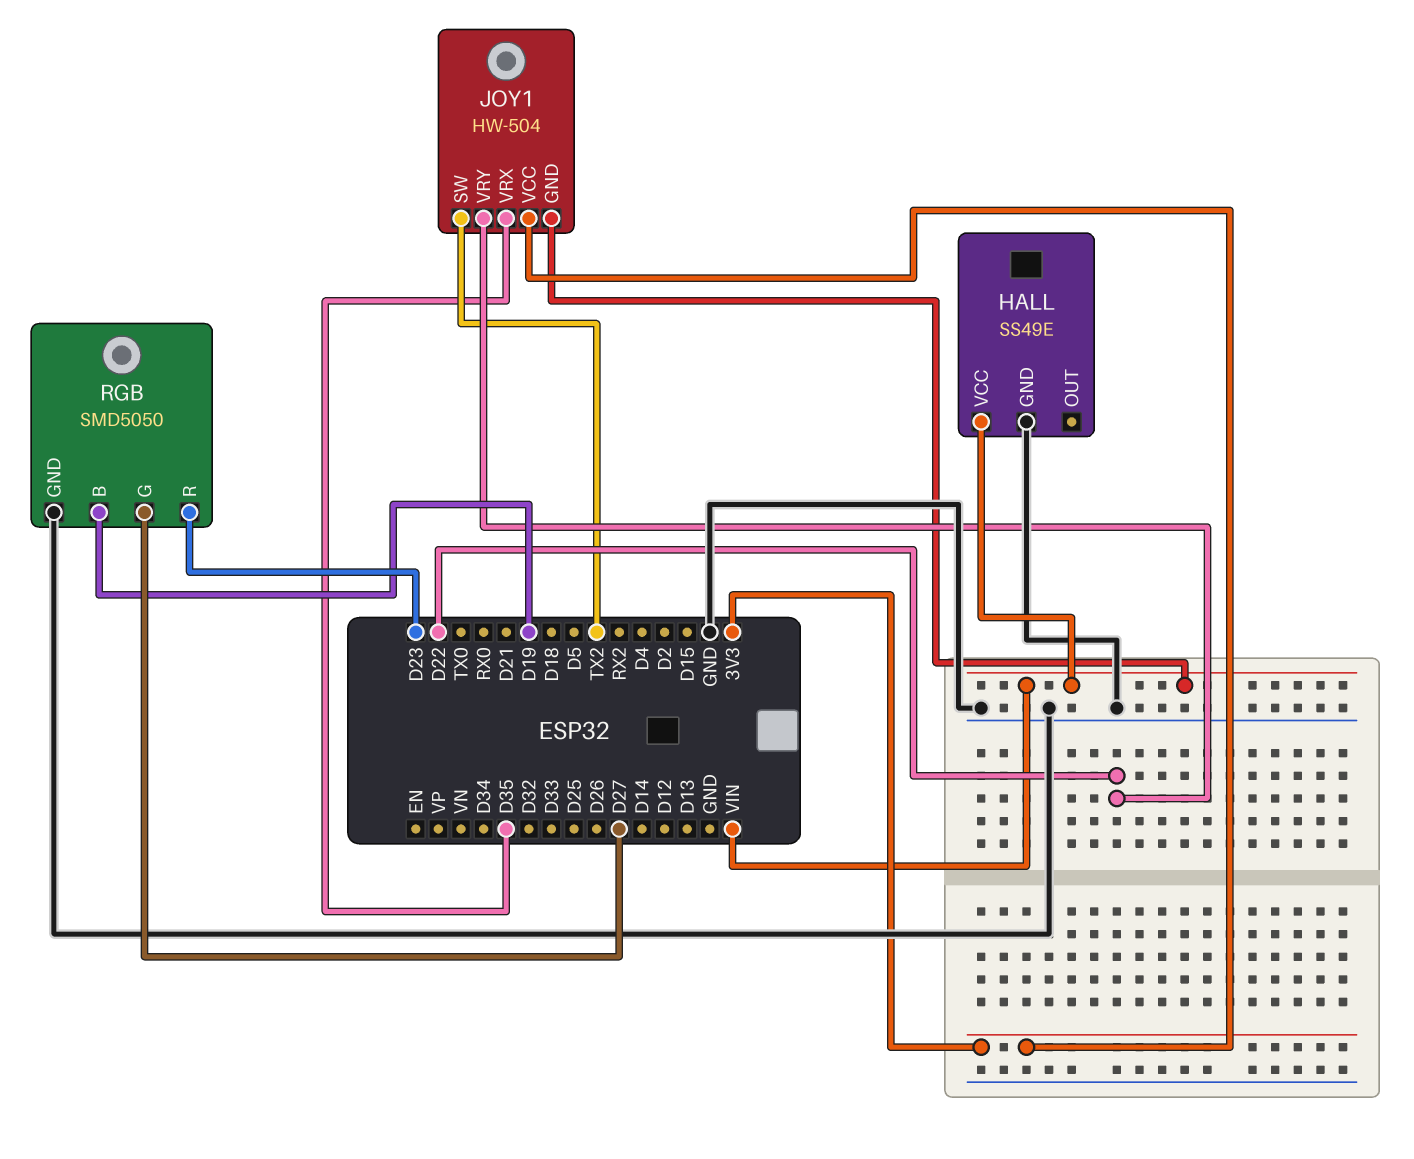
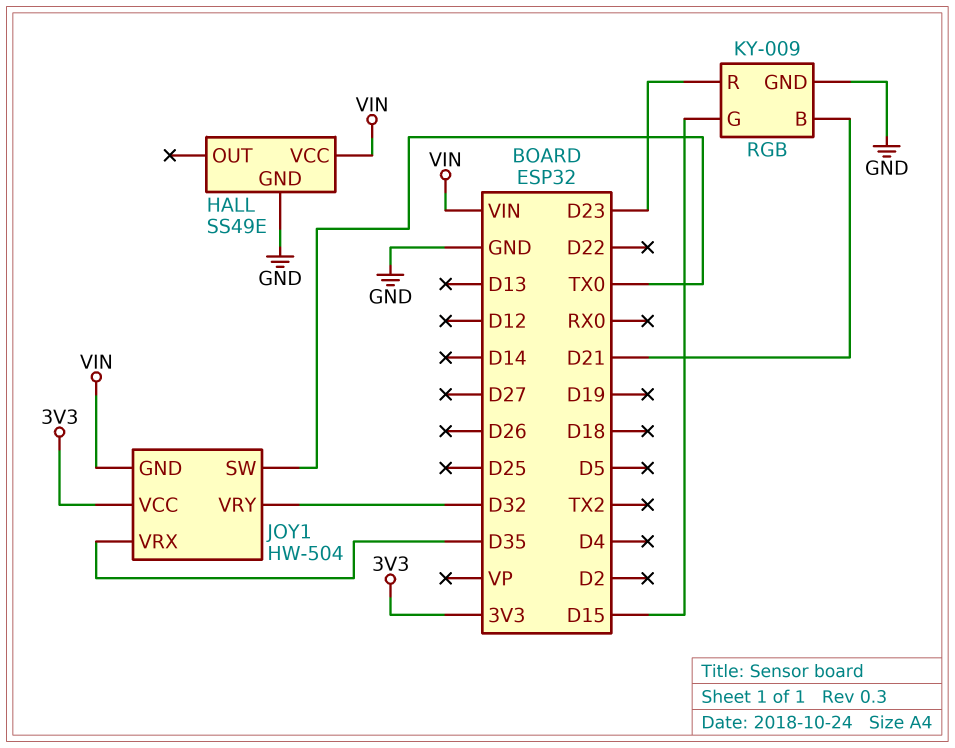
JOY1 pin SW: TX2 -> TX0
JOY1 pin VRY: D22 -> D32
RGB: SMD5050 -> KY-009
RGB pin B: D19 -> D21
RGB pin G: D27 -> D15

